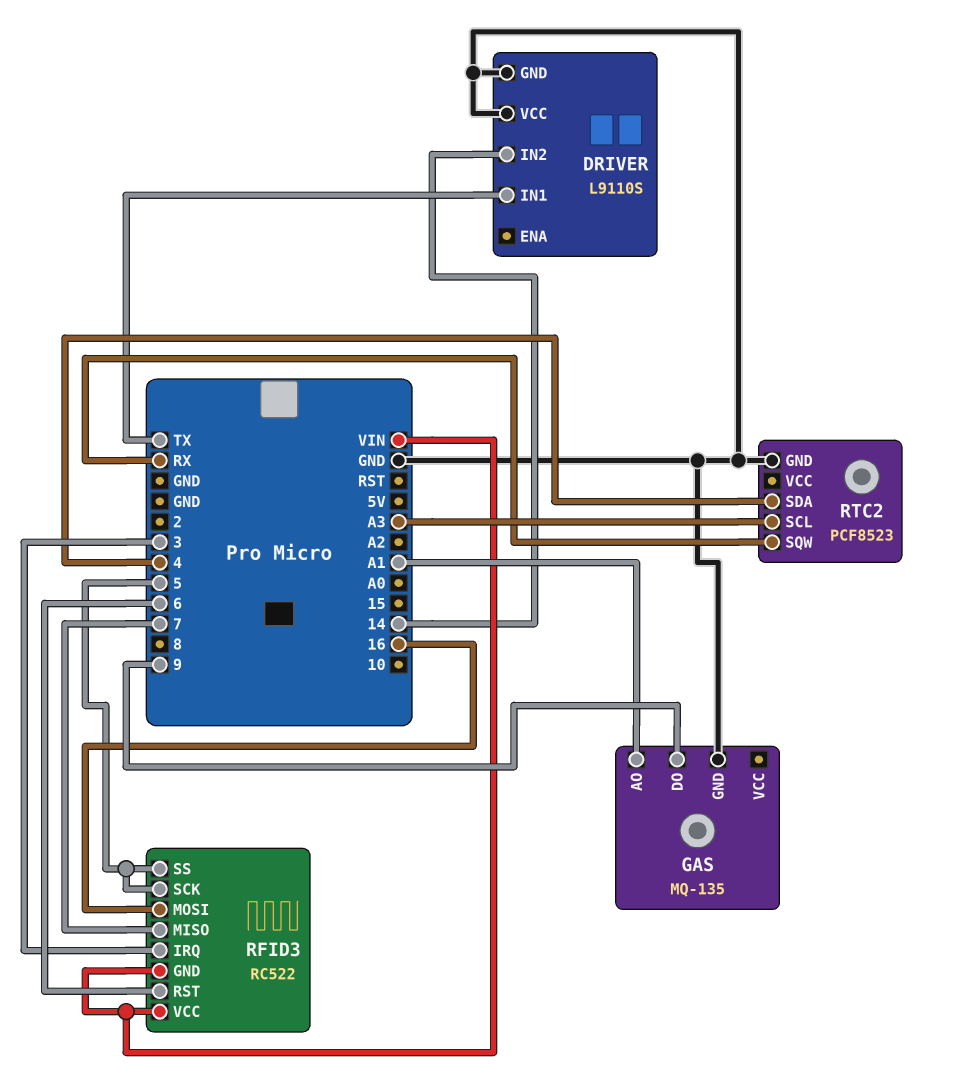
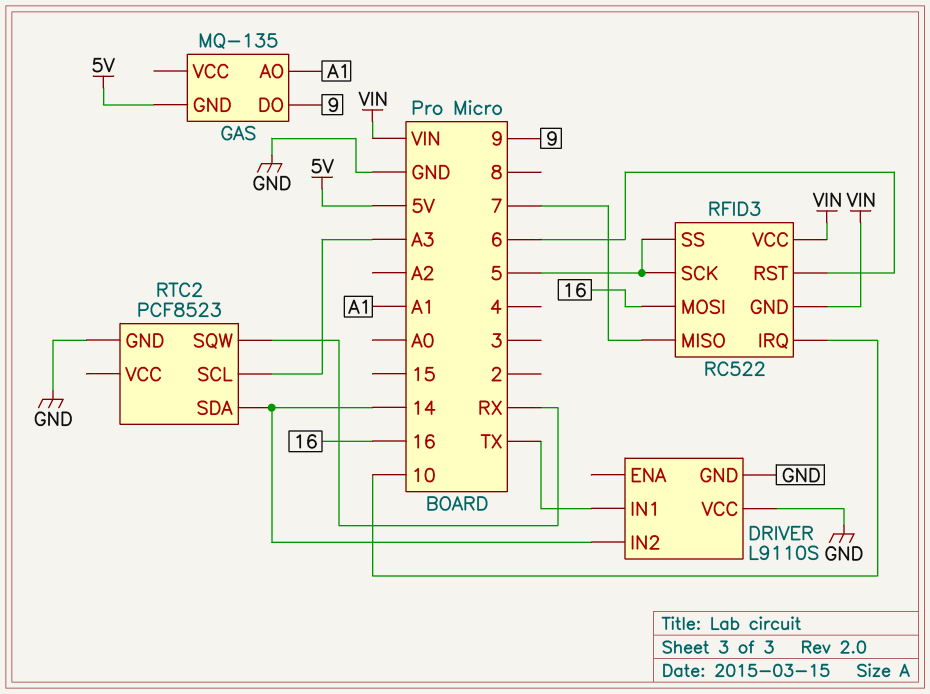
GAS pin GND: GND -> 5V
RFID3 pin IRQ: 3 -> 10
RTC2 pin SDA: 4 -> 14

